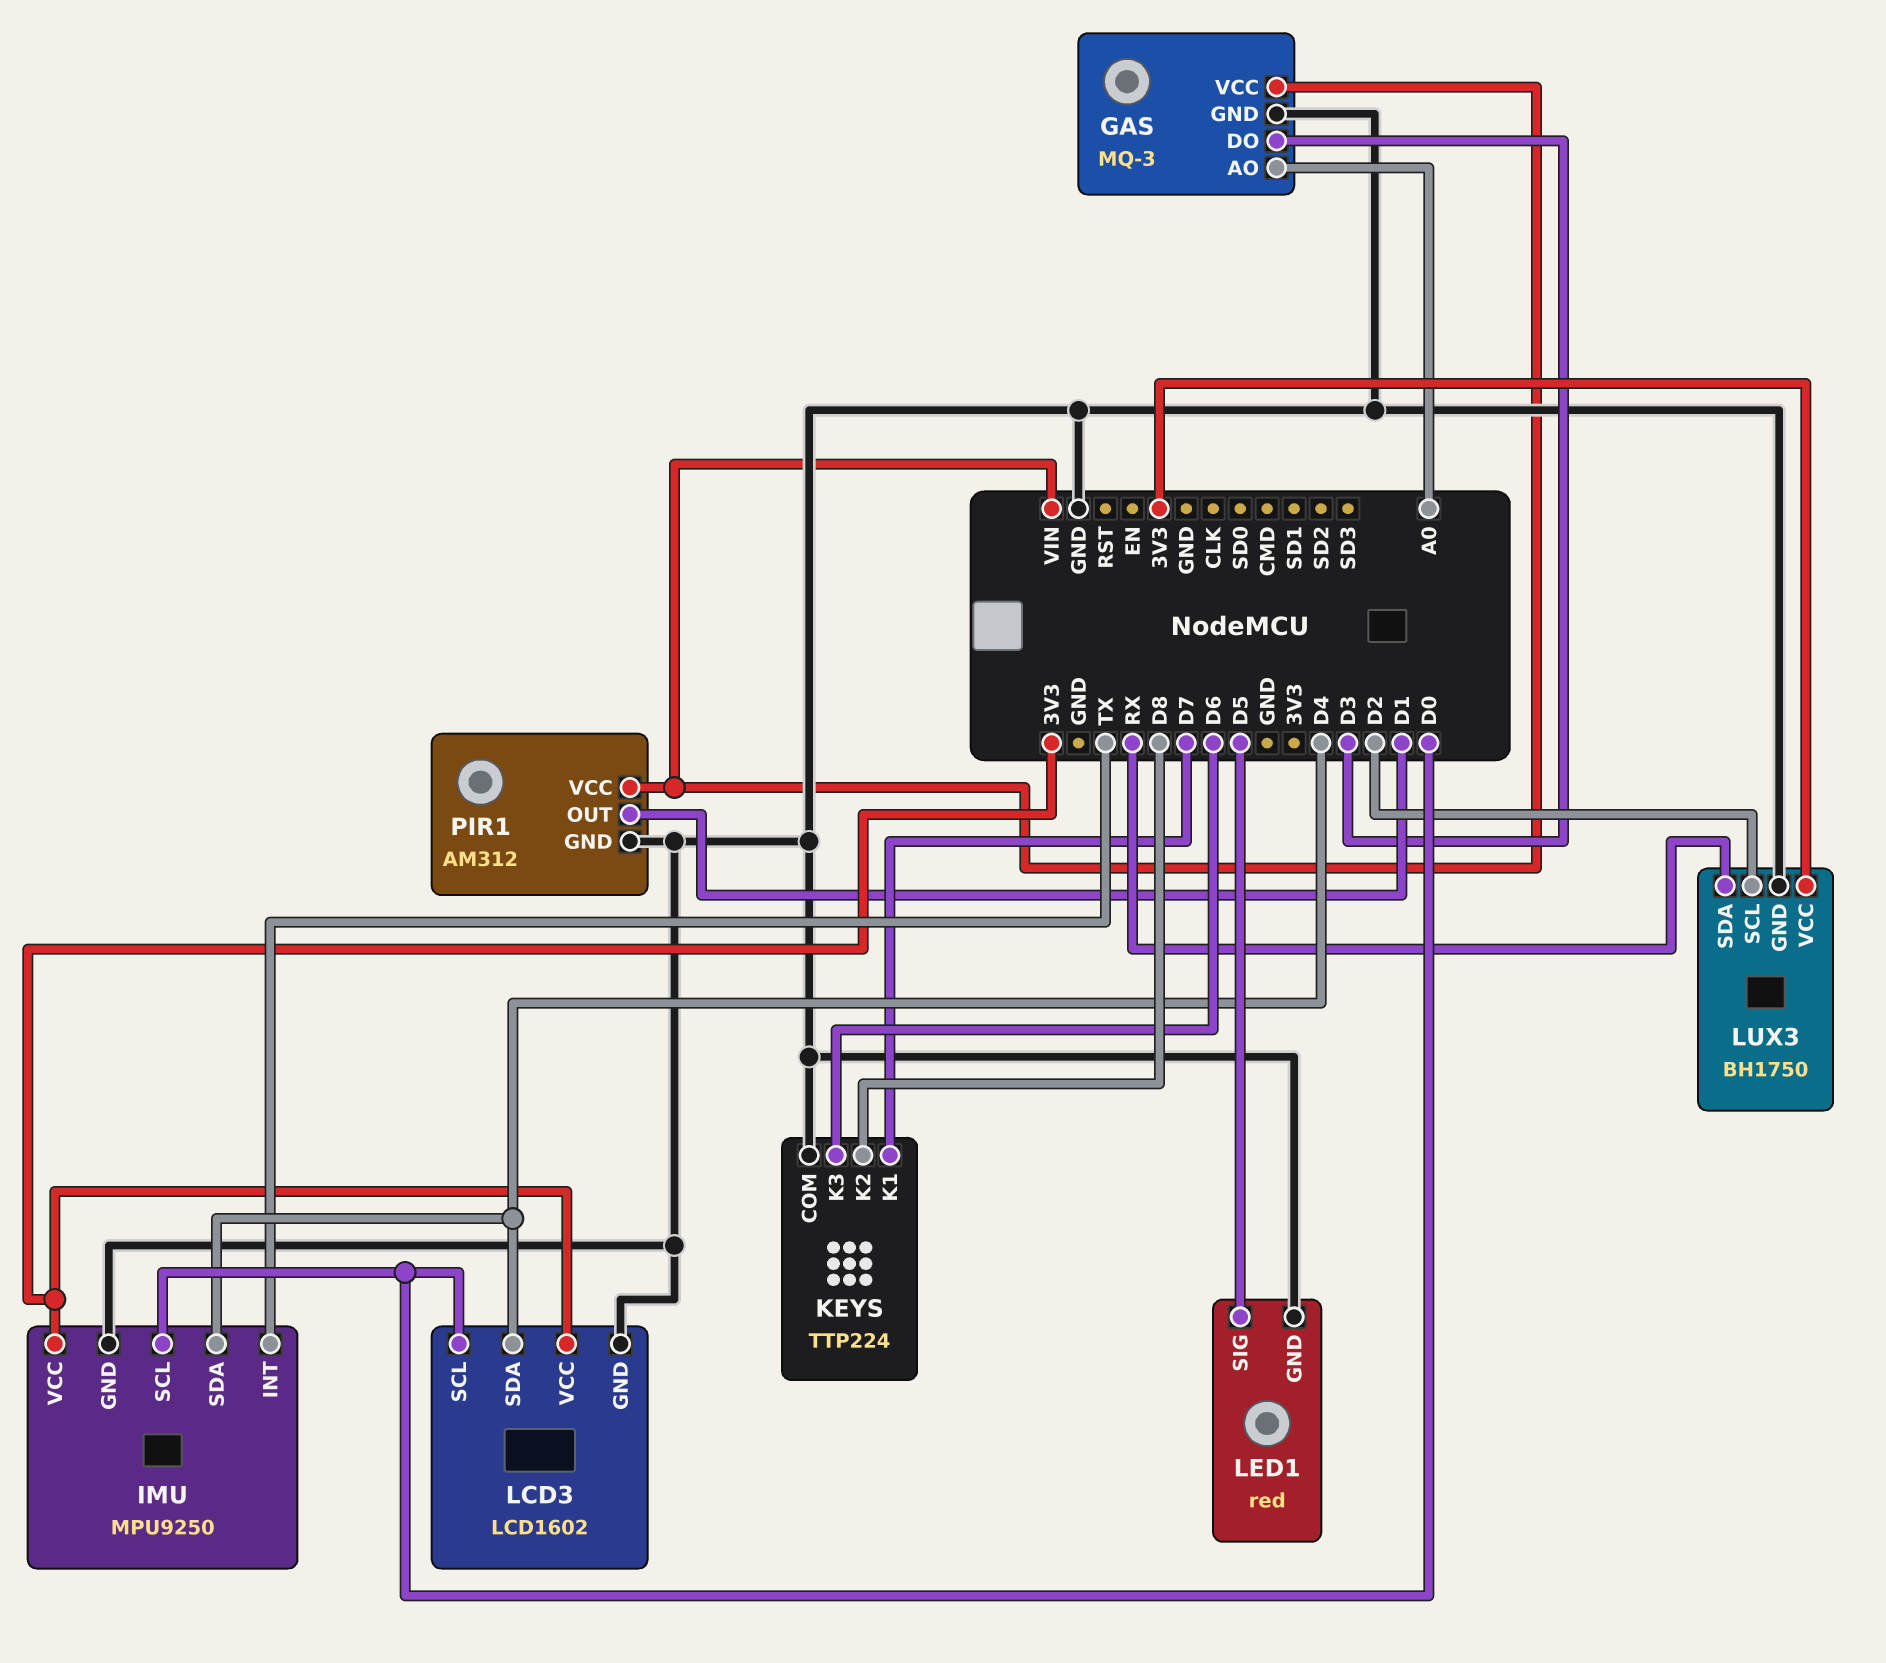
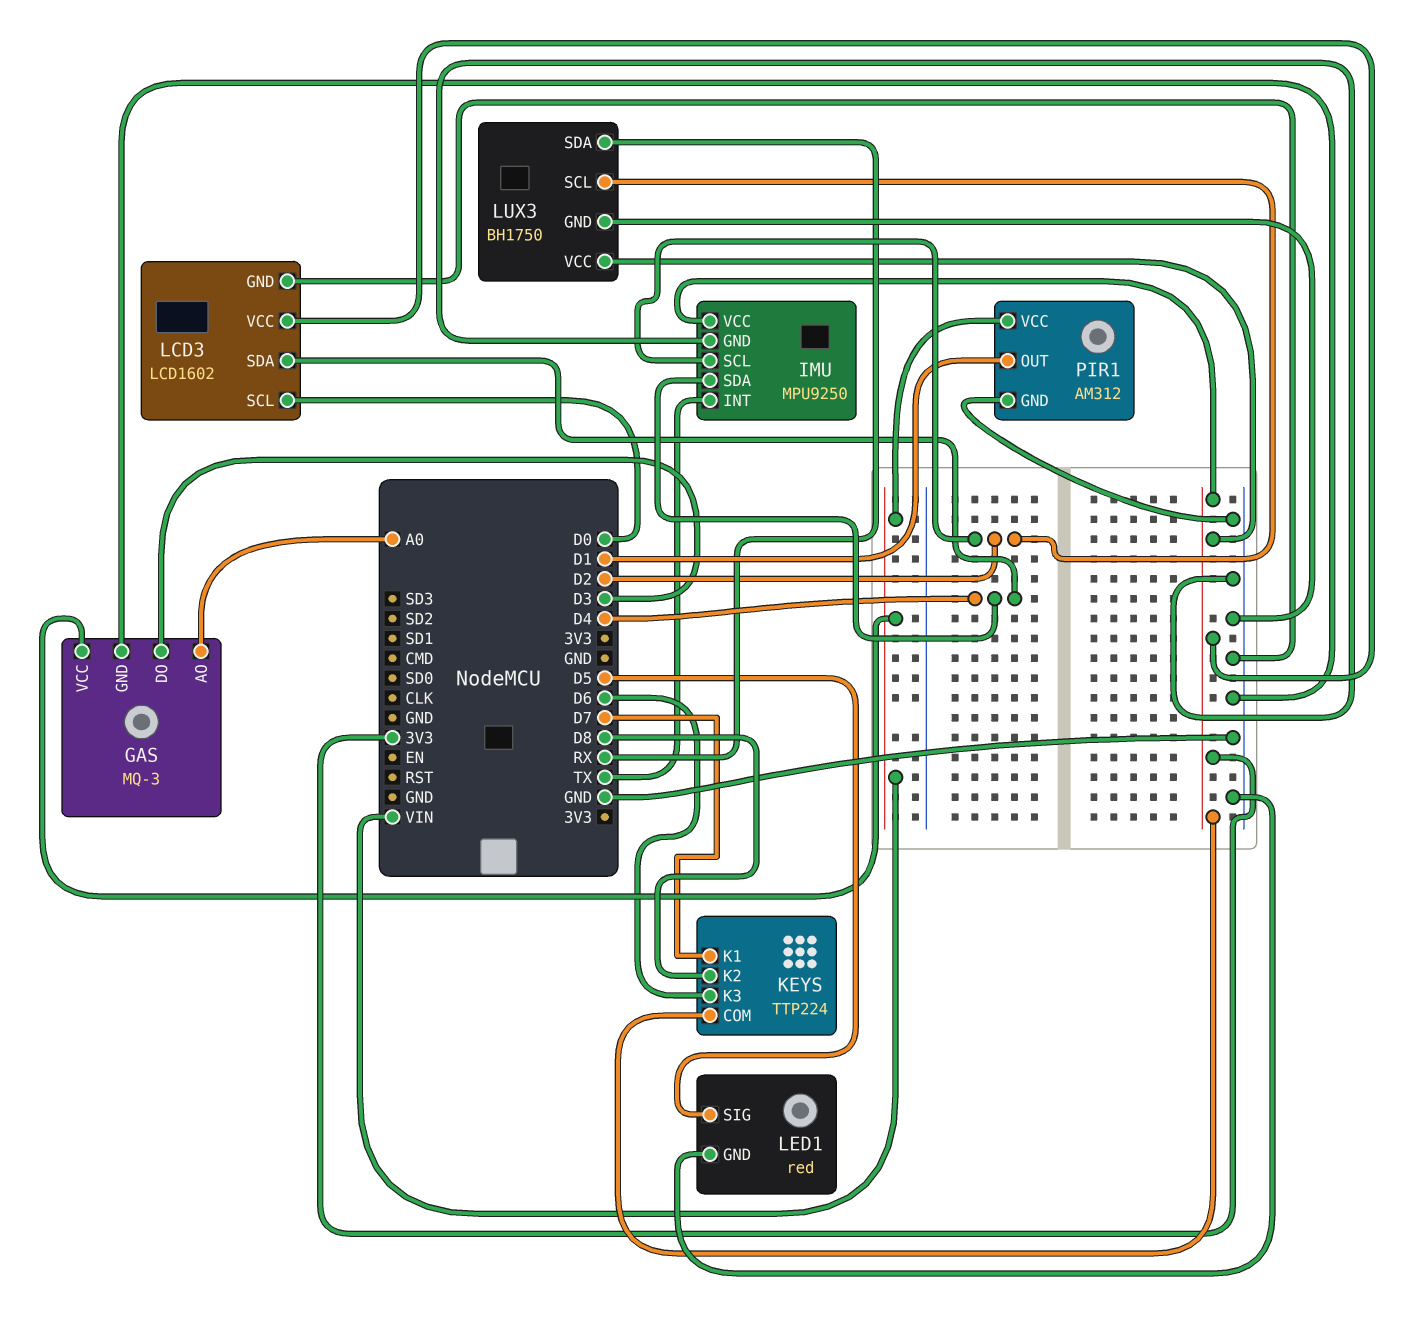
IMU pin SCL: D0 -> D2
KEYS pin COM: GND -> 3V3

